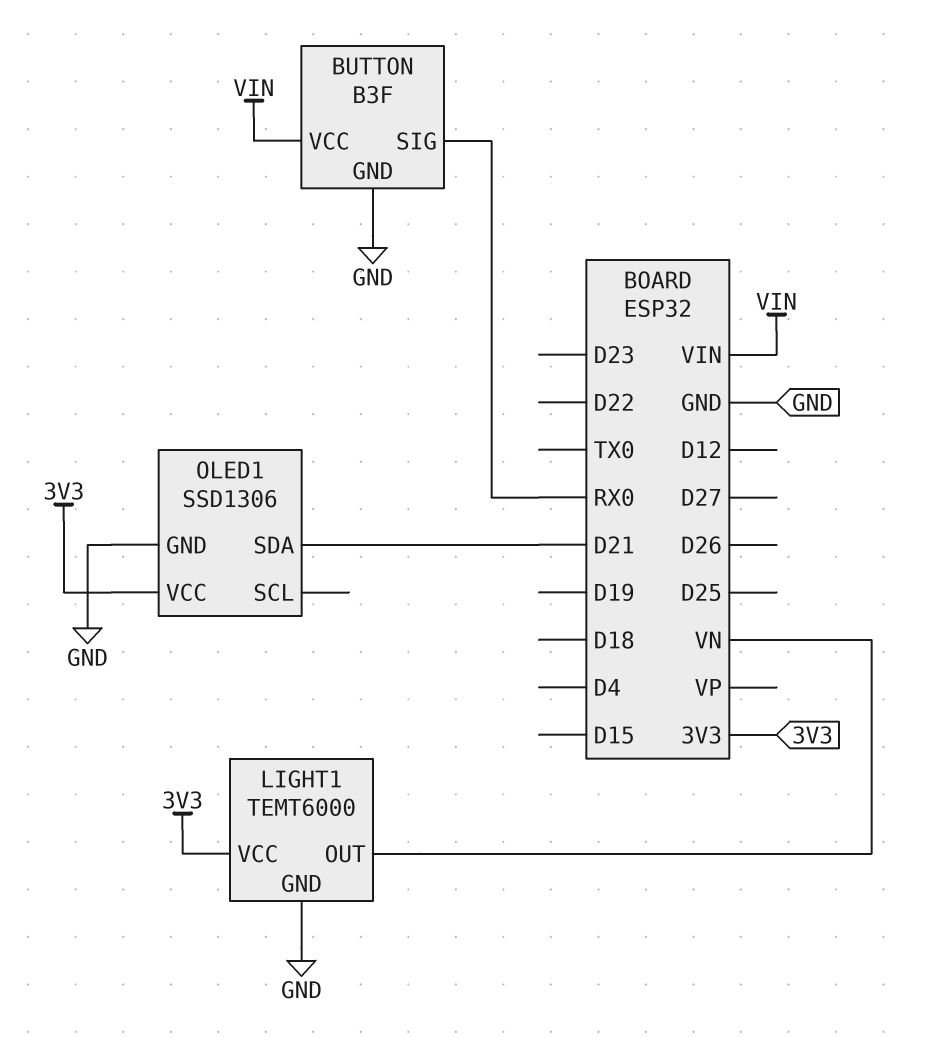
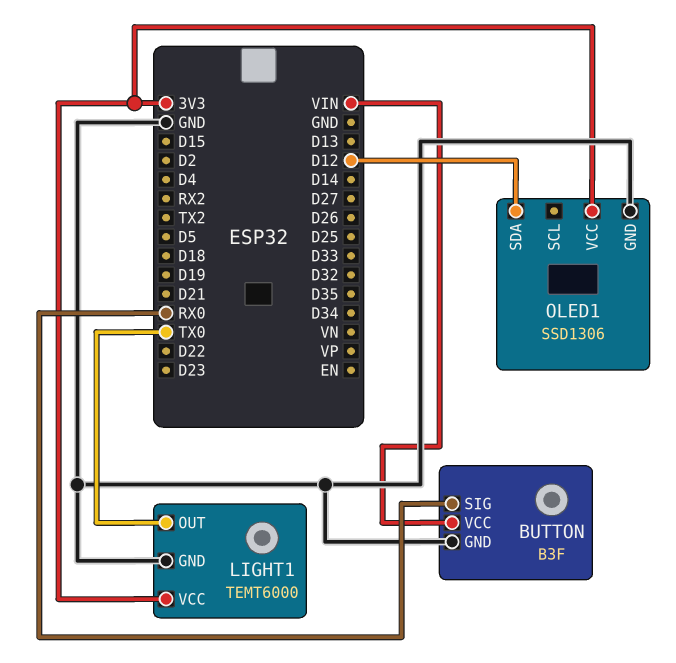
LIGHT1 pin OUT: VN -> TX0
OLED1 pin SDA: D21 -> D12

